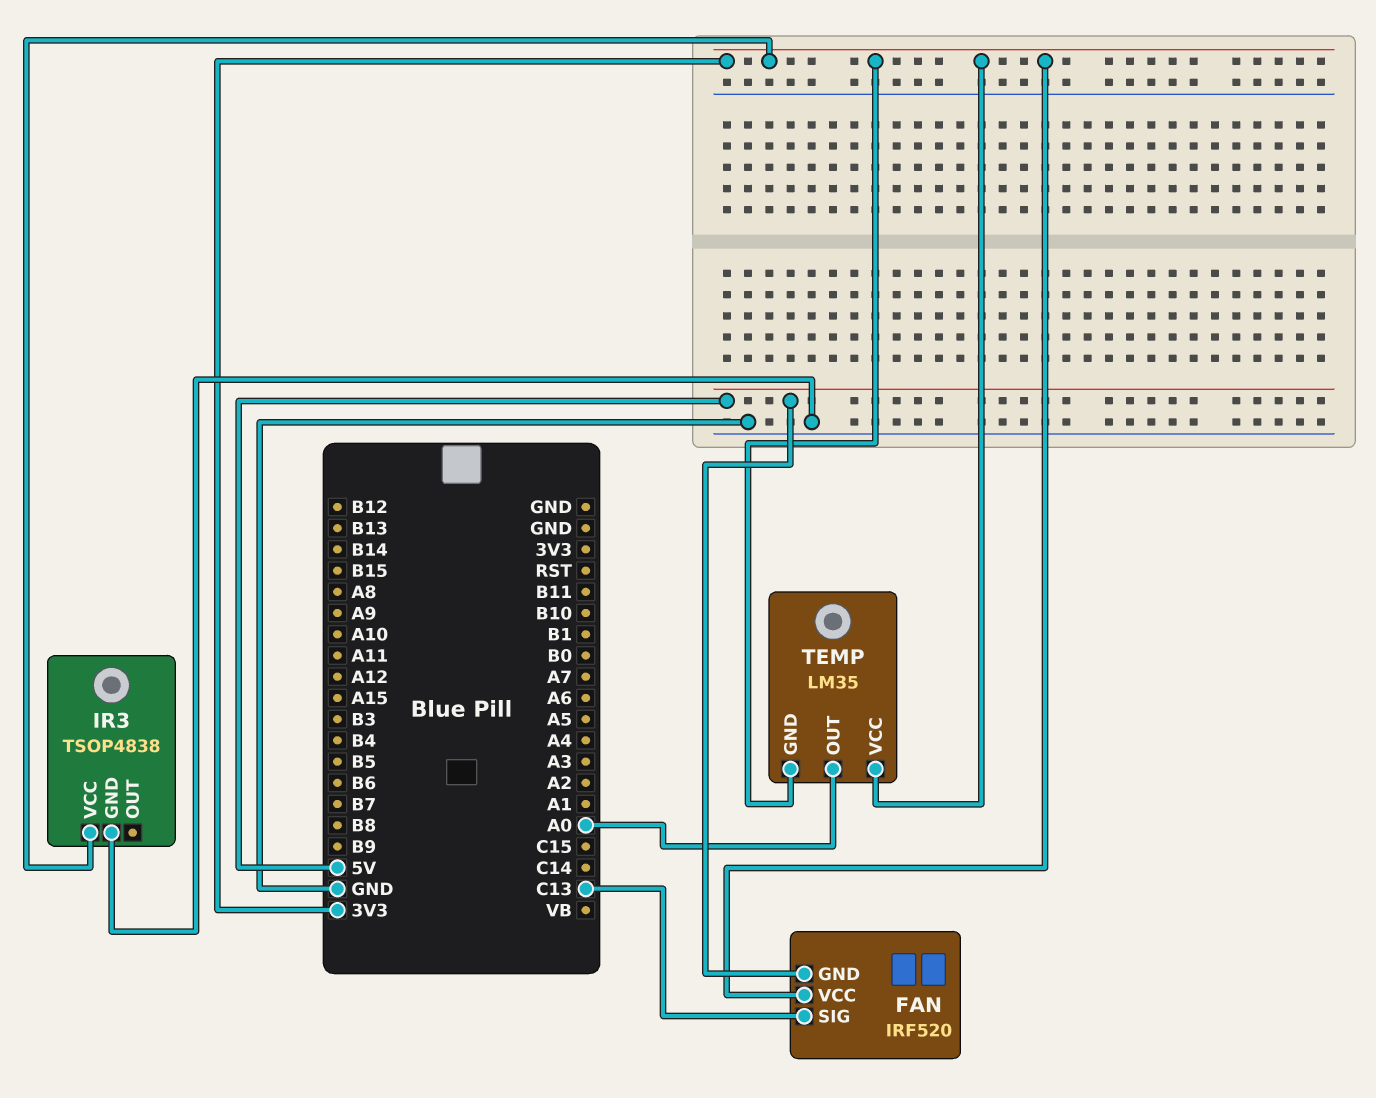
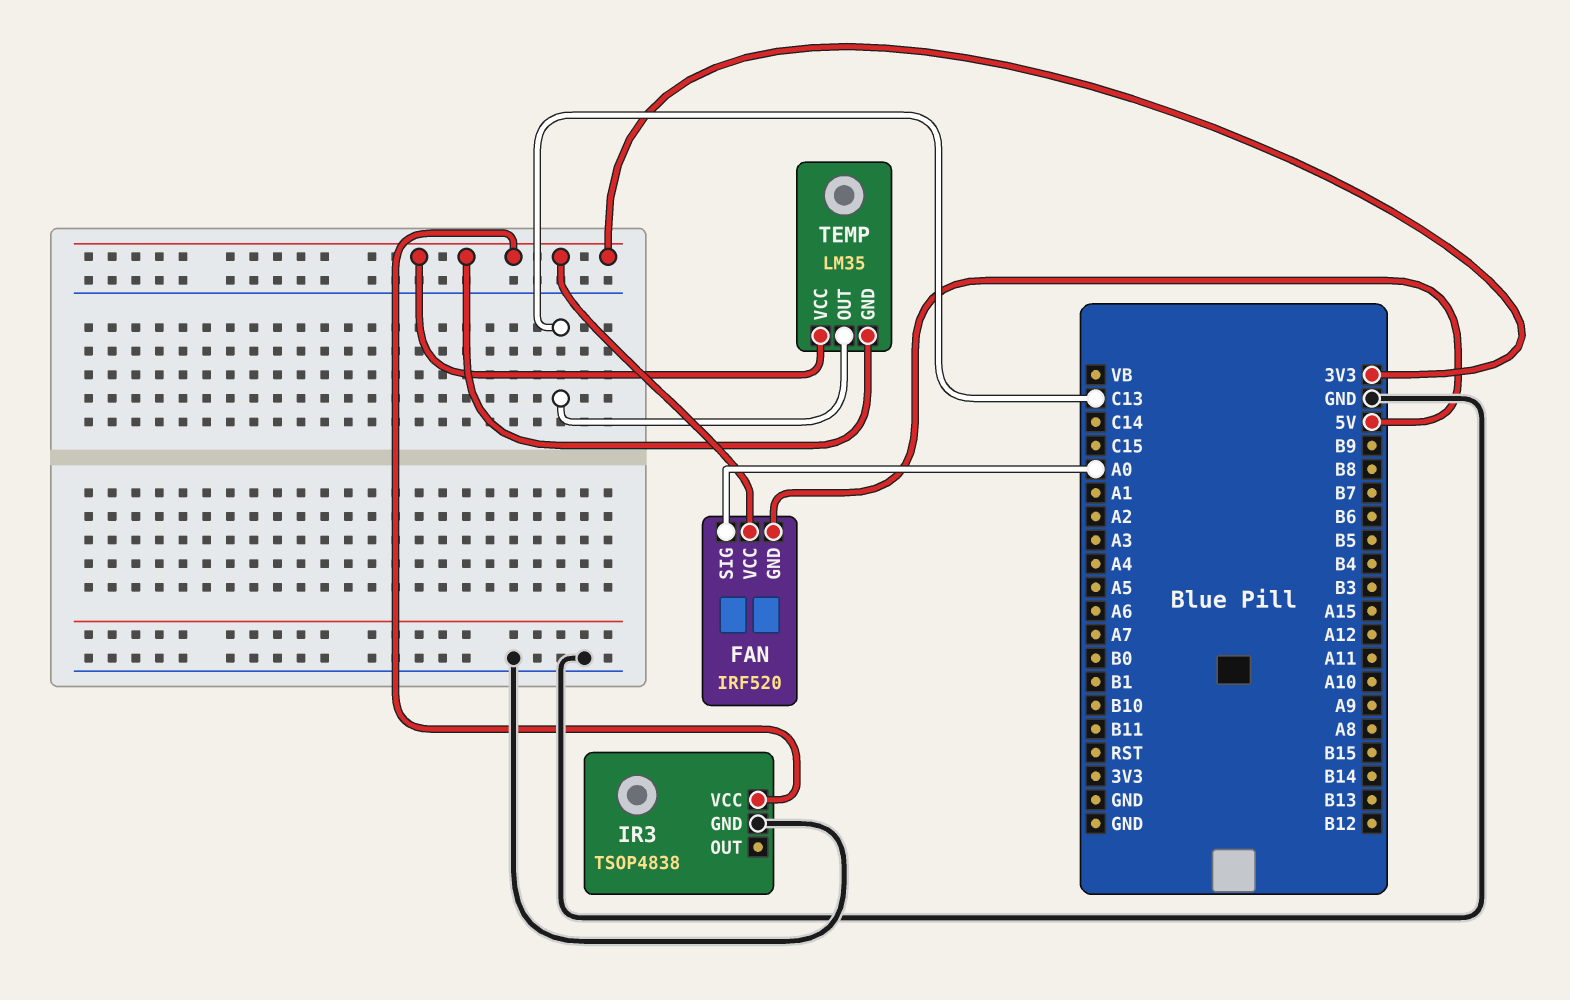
FAN pin SIG: C13 -> A0
TEMP pin OUT: A0 -> C13

